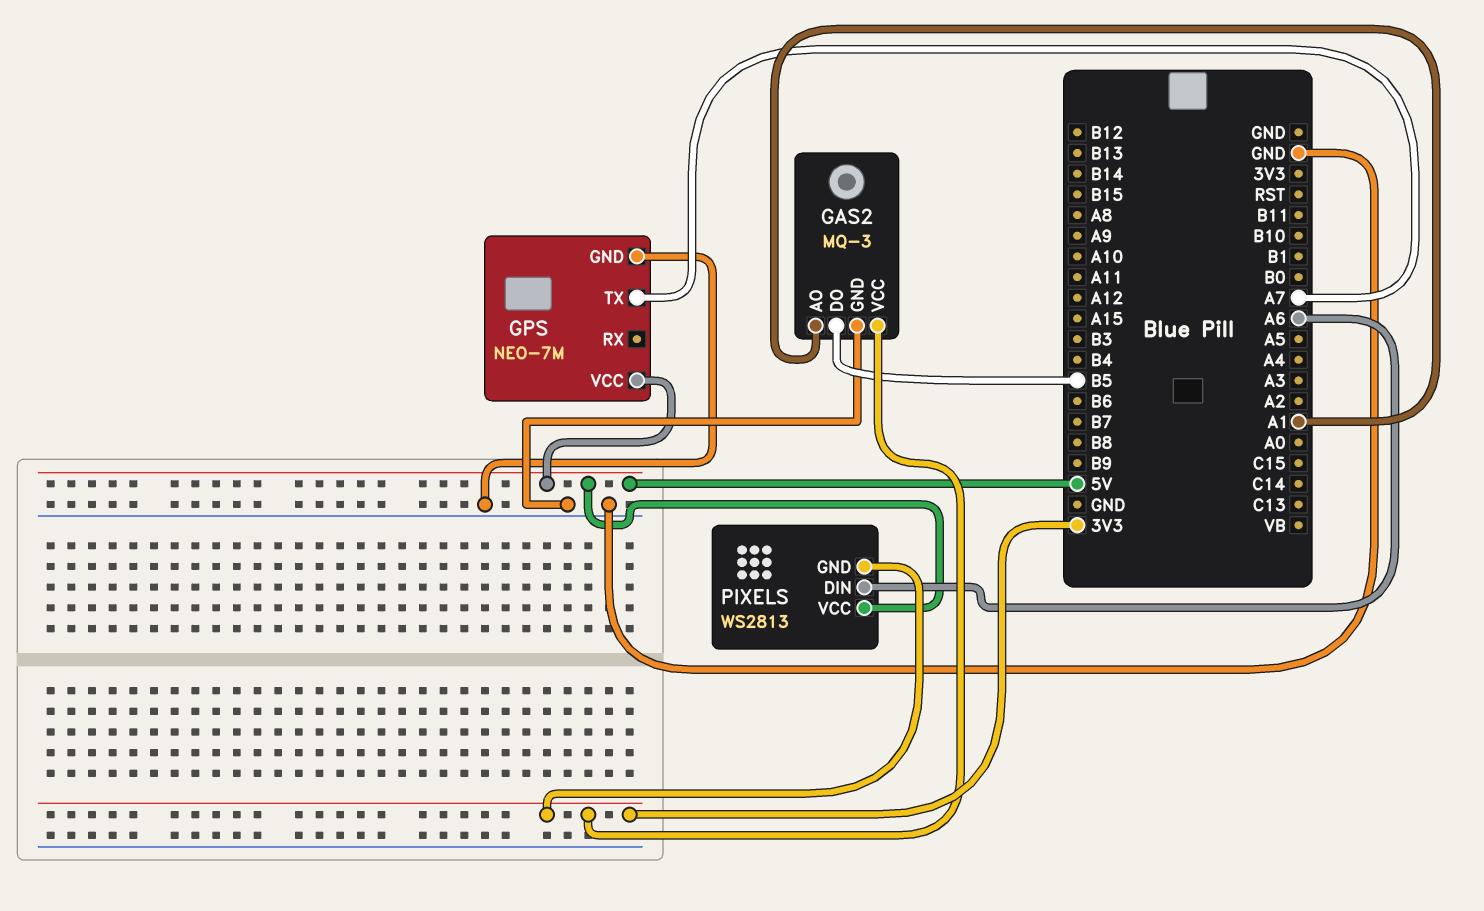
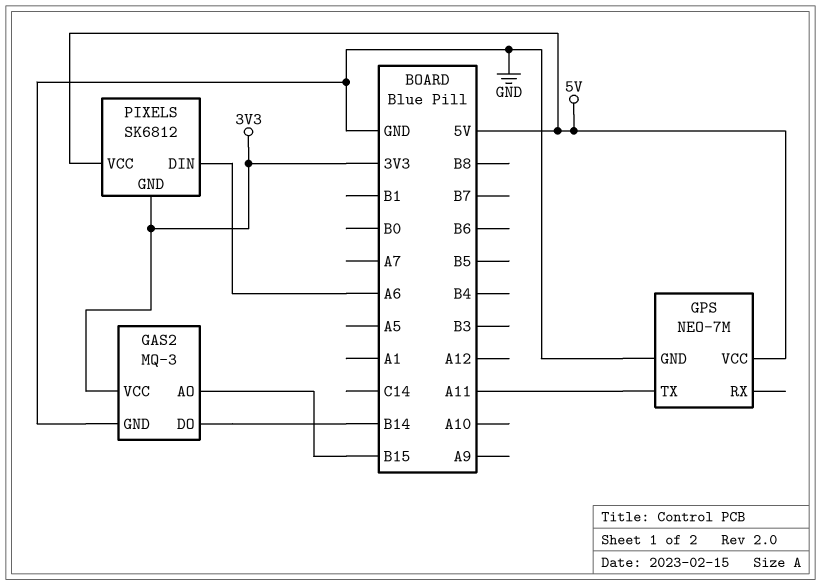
GAS2 pin AO: A1 -> B15
GAS2 pin DO: B5 -> B14
GPS pin TX: A7 -> A11
PIXELS: WS2813 -> SK6812

